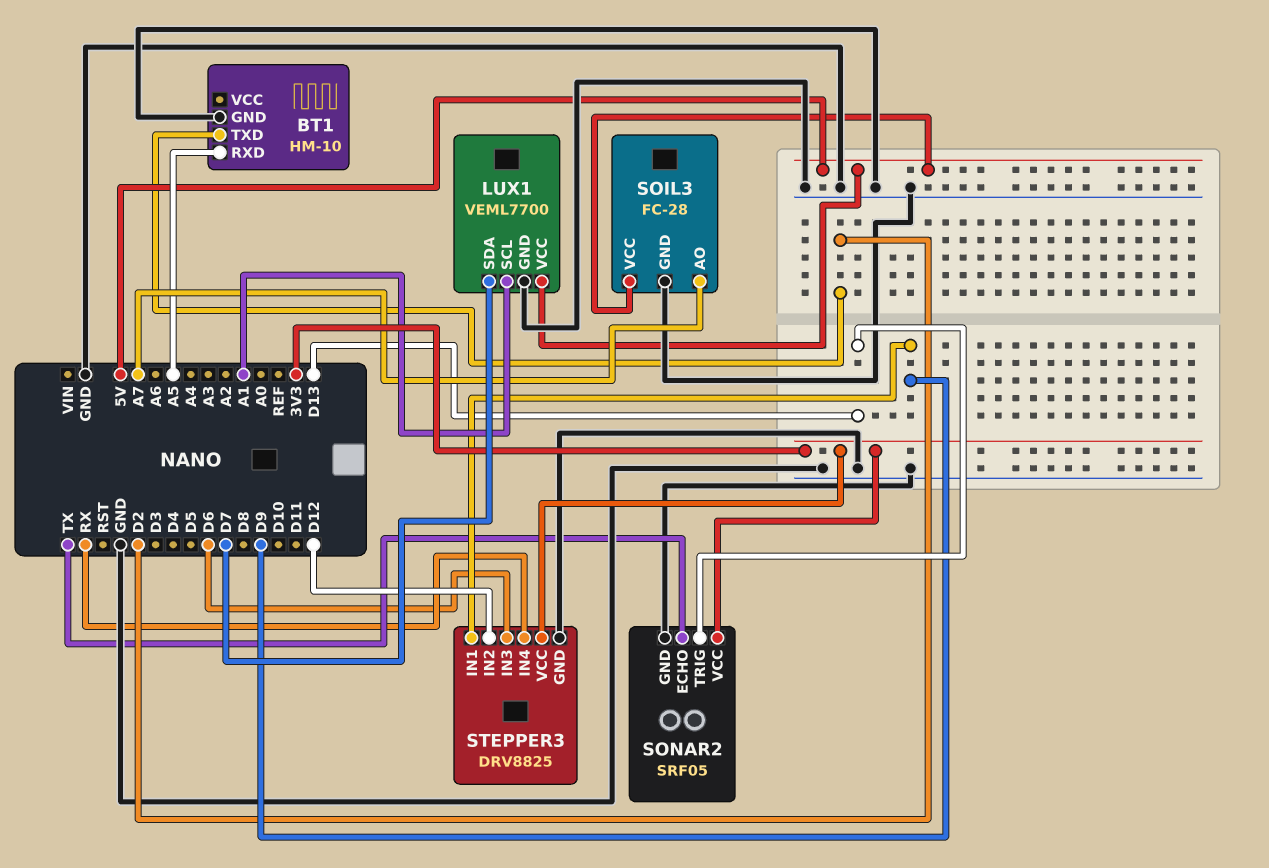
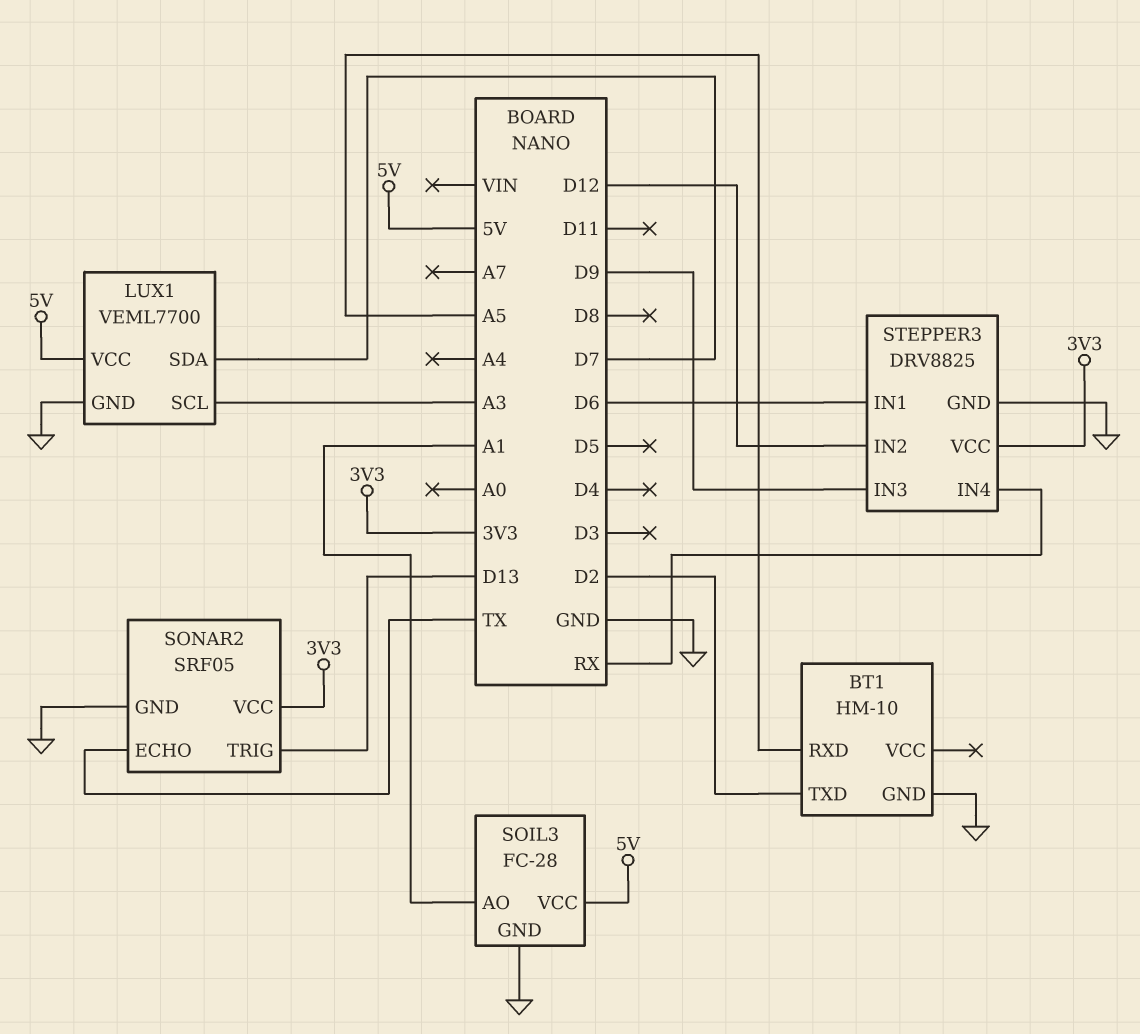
LUX1 pin SCL: A1 -> A3
SOIL3 pin AO: A7 -> A1
STEPPER3 pin IN1: D9 -> D6
STEPPER3 pin IN3: D6 -> D9

